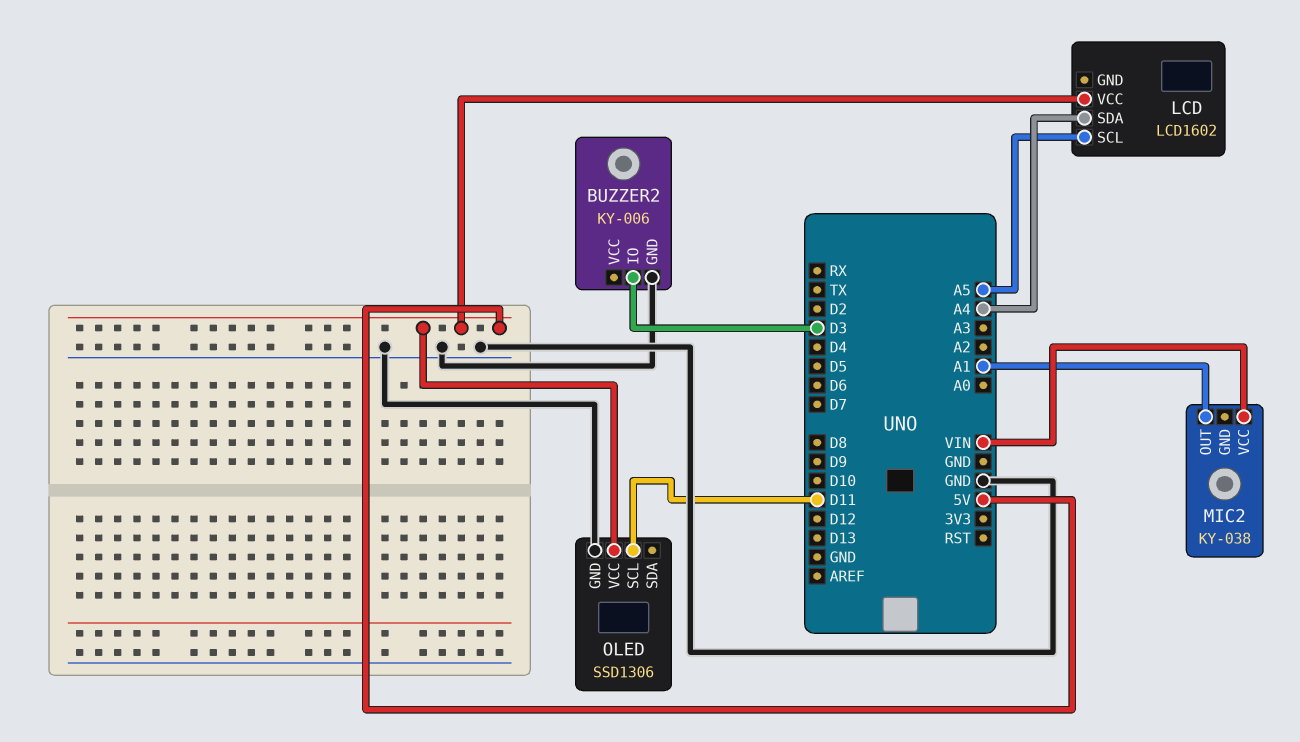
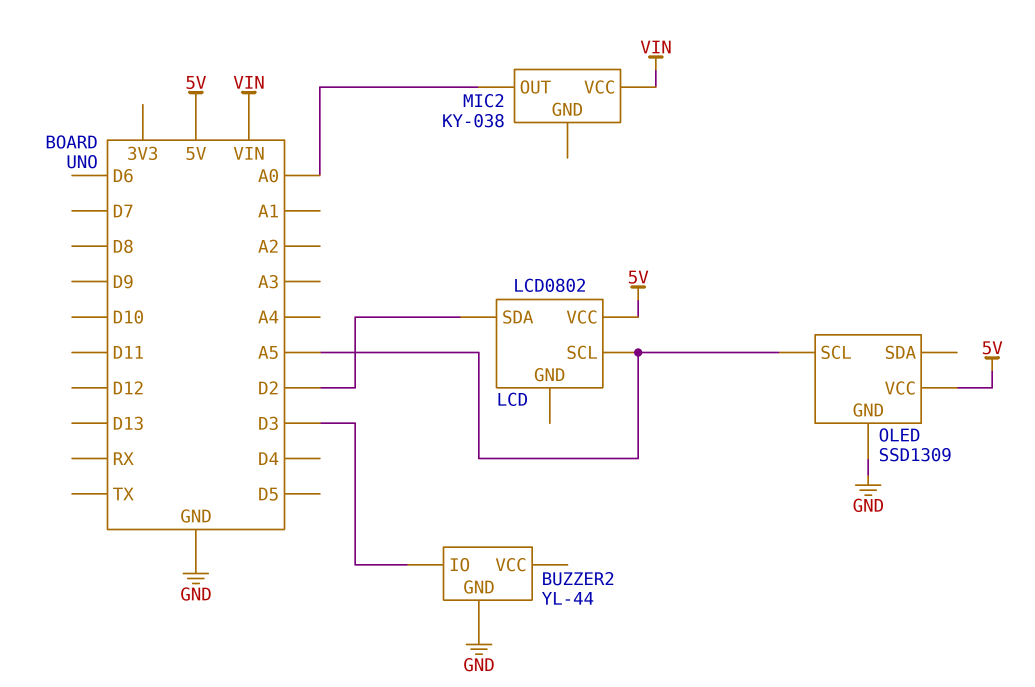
BUZZER2: KY-006 -> YL-44
LCD: LCD1602 -> LCD0802
LCD pin SDA: A4 -> D2
MIC2 pin OUT: A1 -> A0
OLED: SSD1306 -> SSD1309
OLED pin SCL: D11 -> A5

